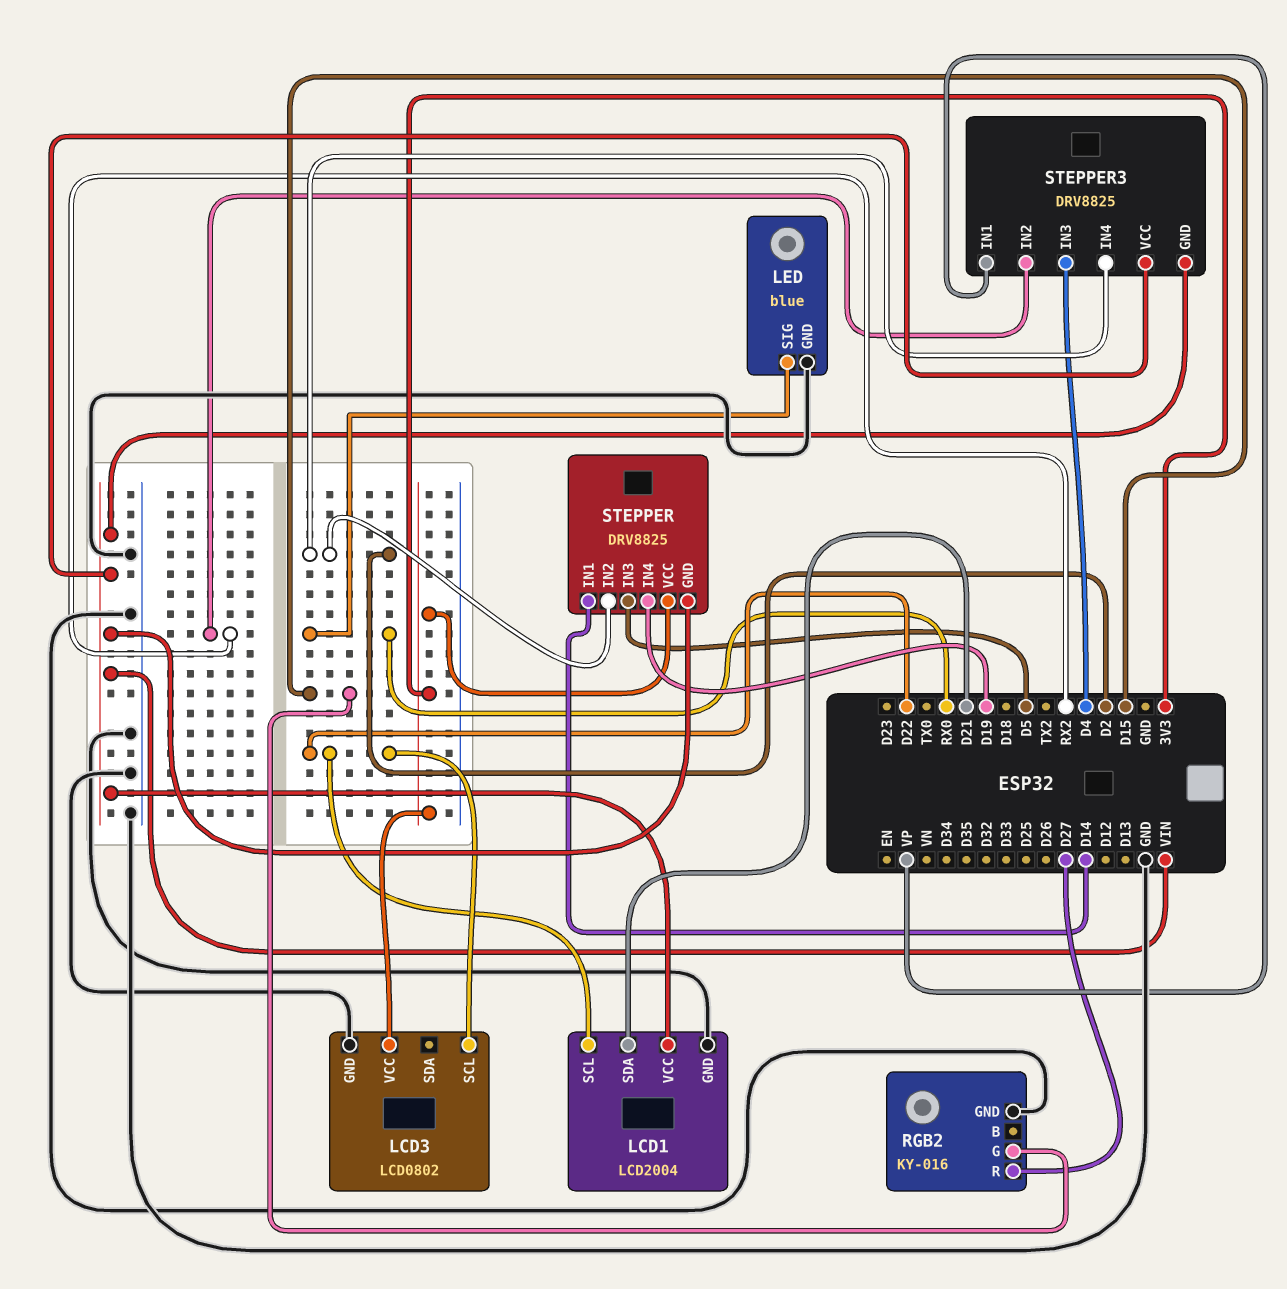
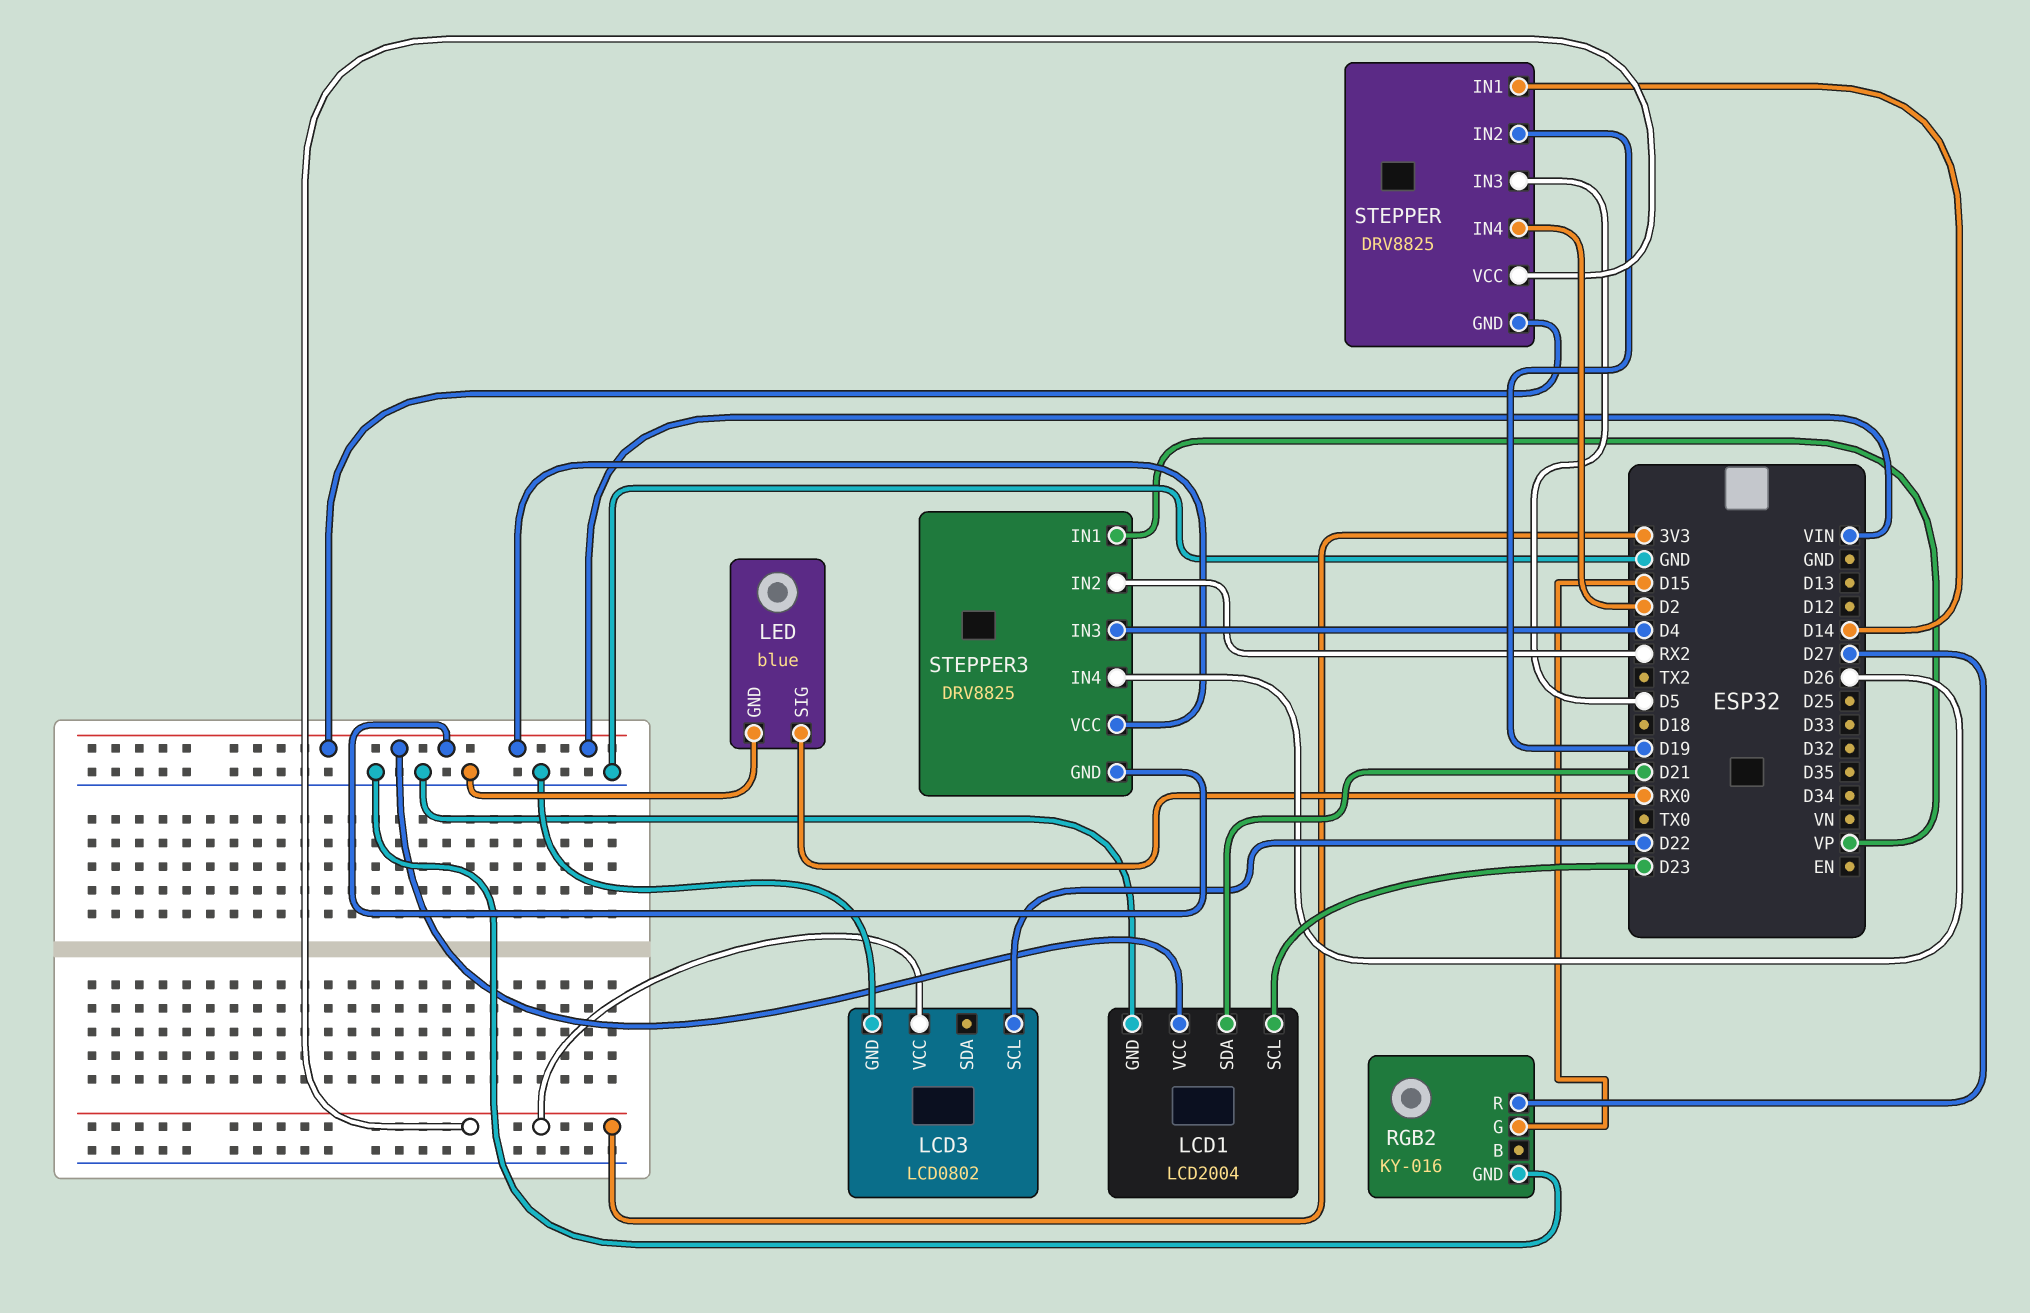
LCD1 pin SCL: D22 -> D23
STEPPER pin IN2: D2 -> D19
STEPPER pin IN4: D19 -> D2
STEPPER3 pin IN4: D2 -> D26

